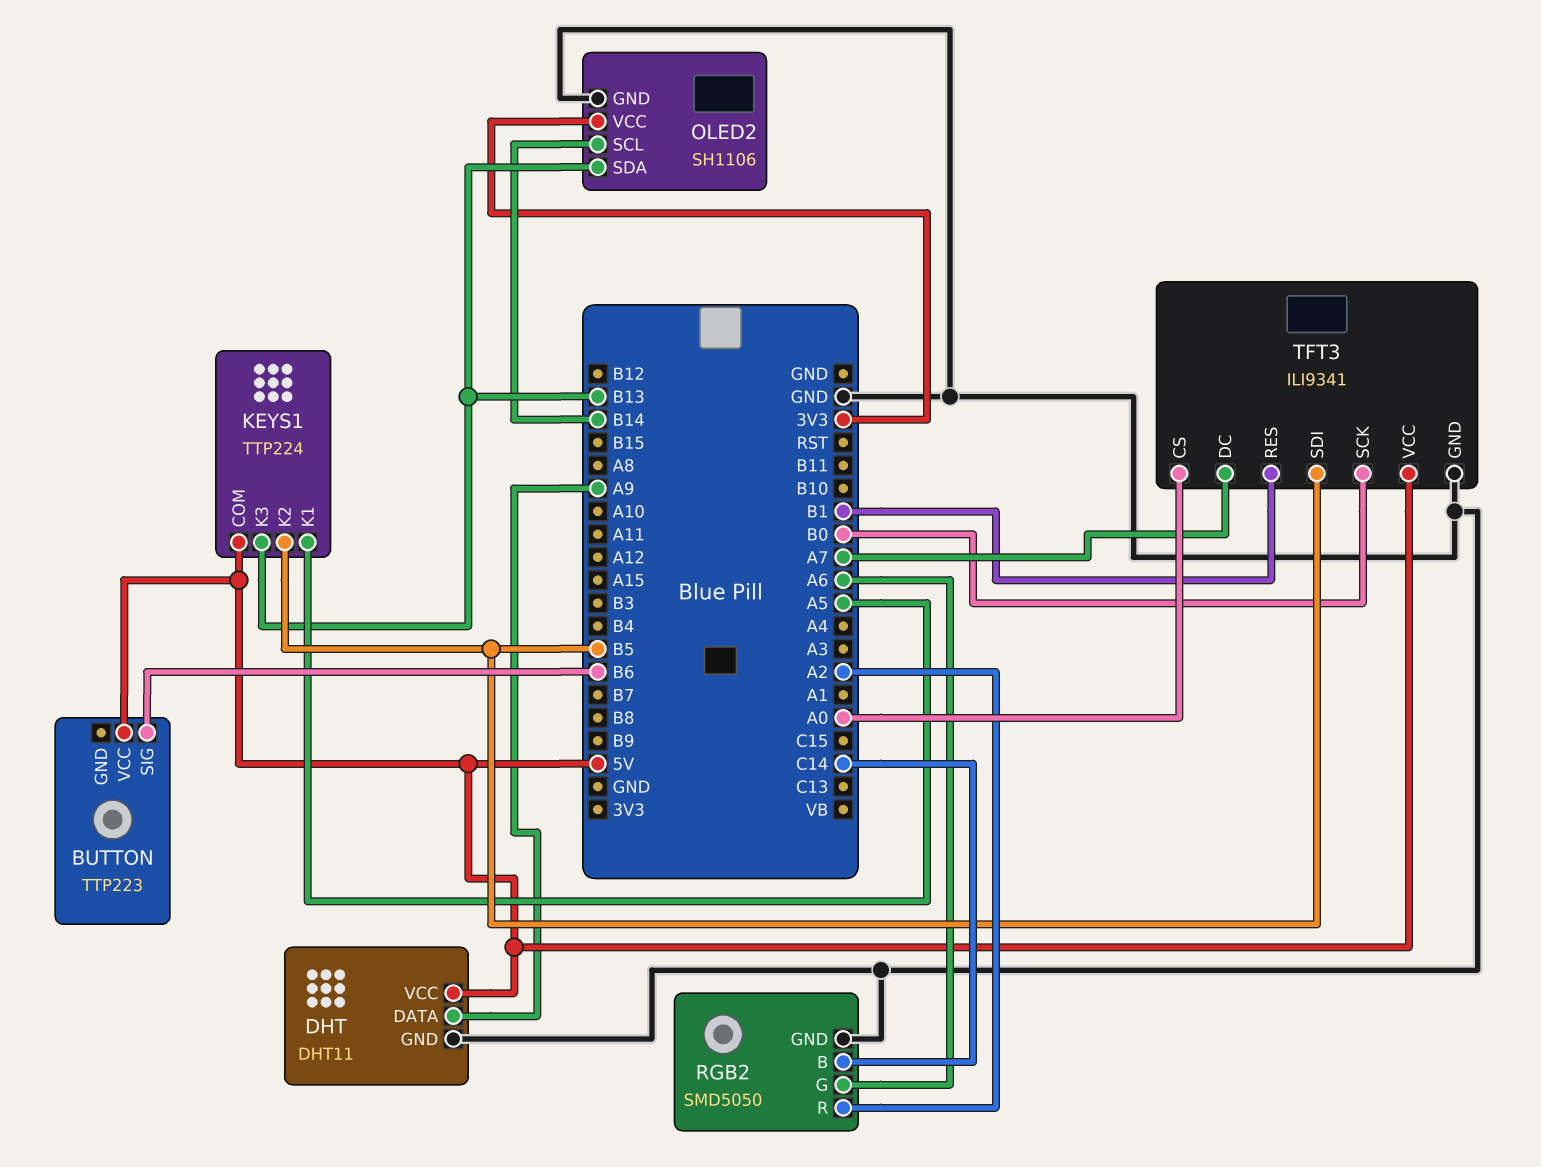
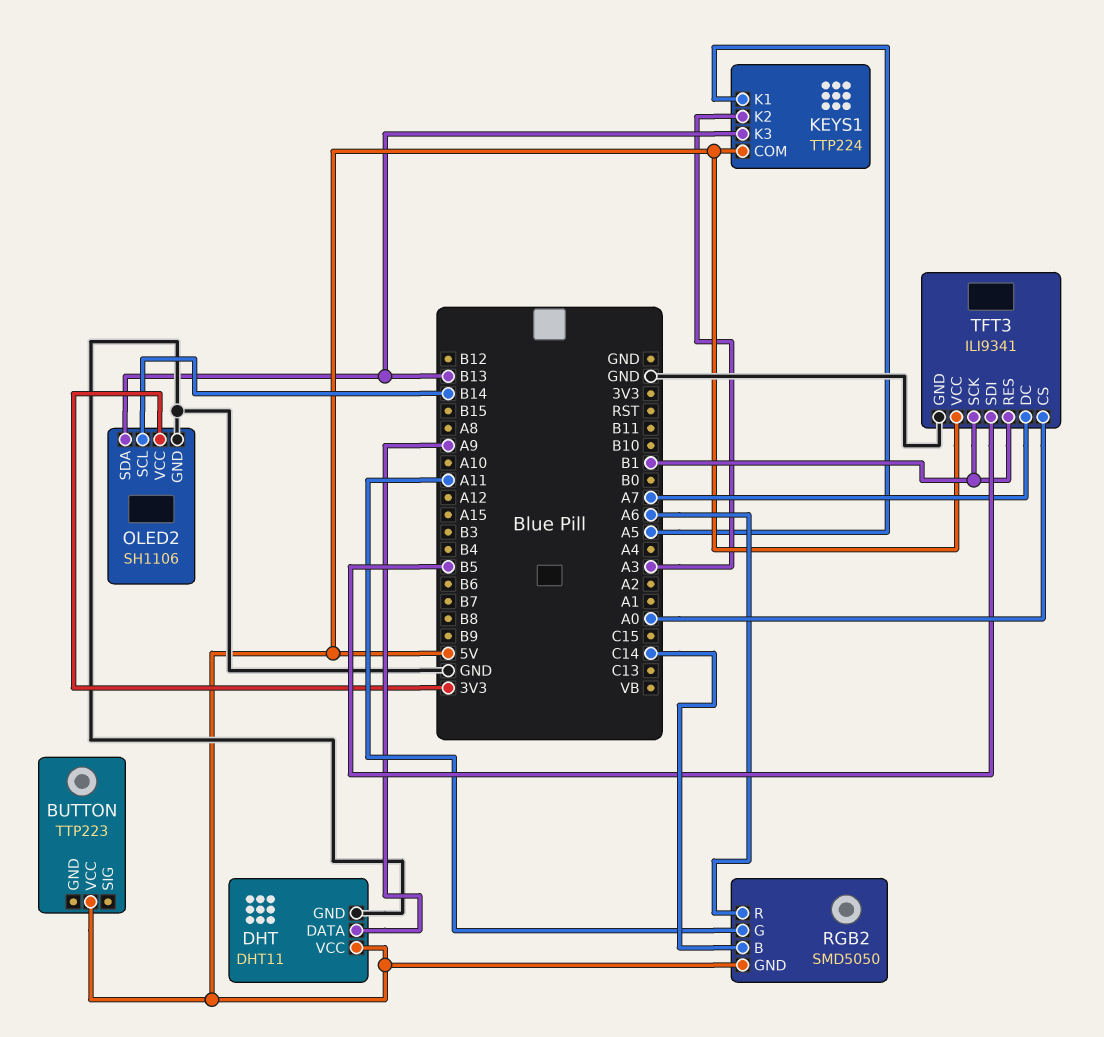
BUTTON pin SIG: B6 -> none
KEYS1 pin K2: B5 -> A3
RGB2 pin G: A6 -> A11
RGB2 pin GND: GND -> 5V
RGB2 pin R: A2 -> A6
TFT3 pin SCK: B0 -> B1

